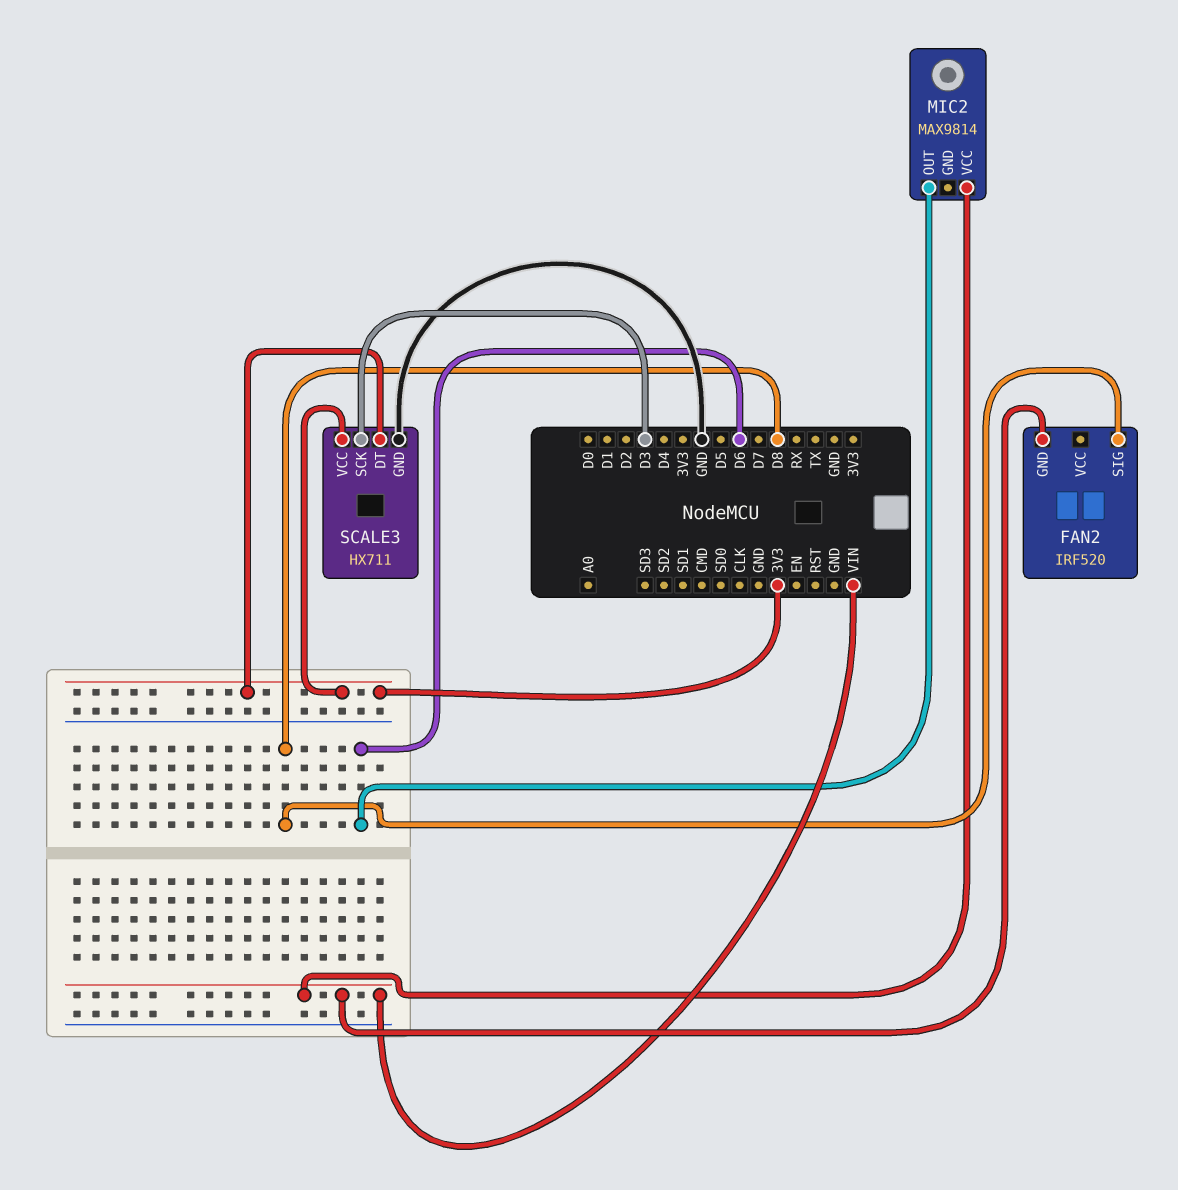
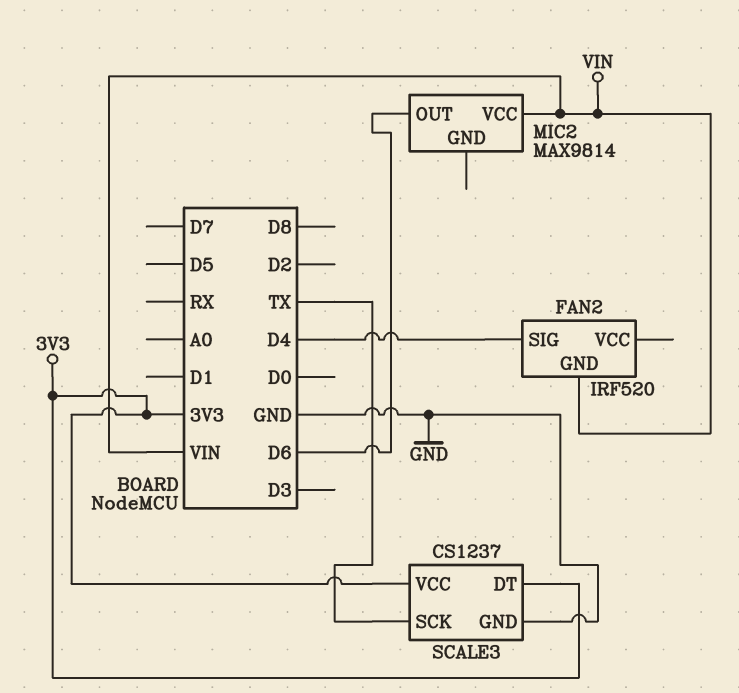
FAN2 pin SIG: D8 -> D4
SCALE3: HX711 -> CS1237
SCALE3 pin SCK: D3 -> TX

